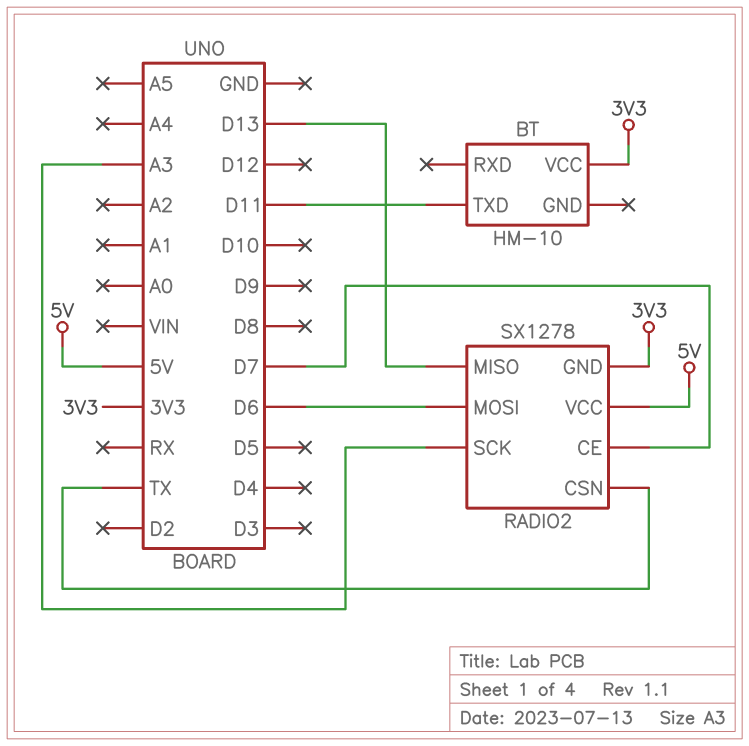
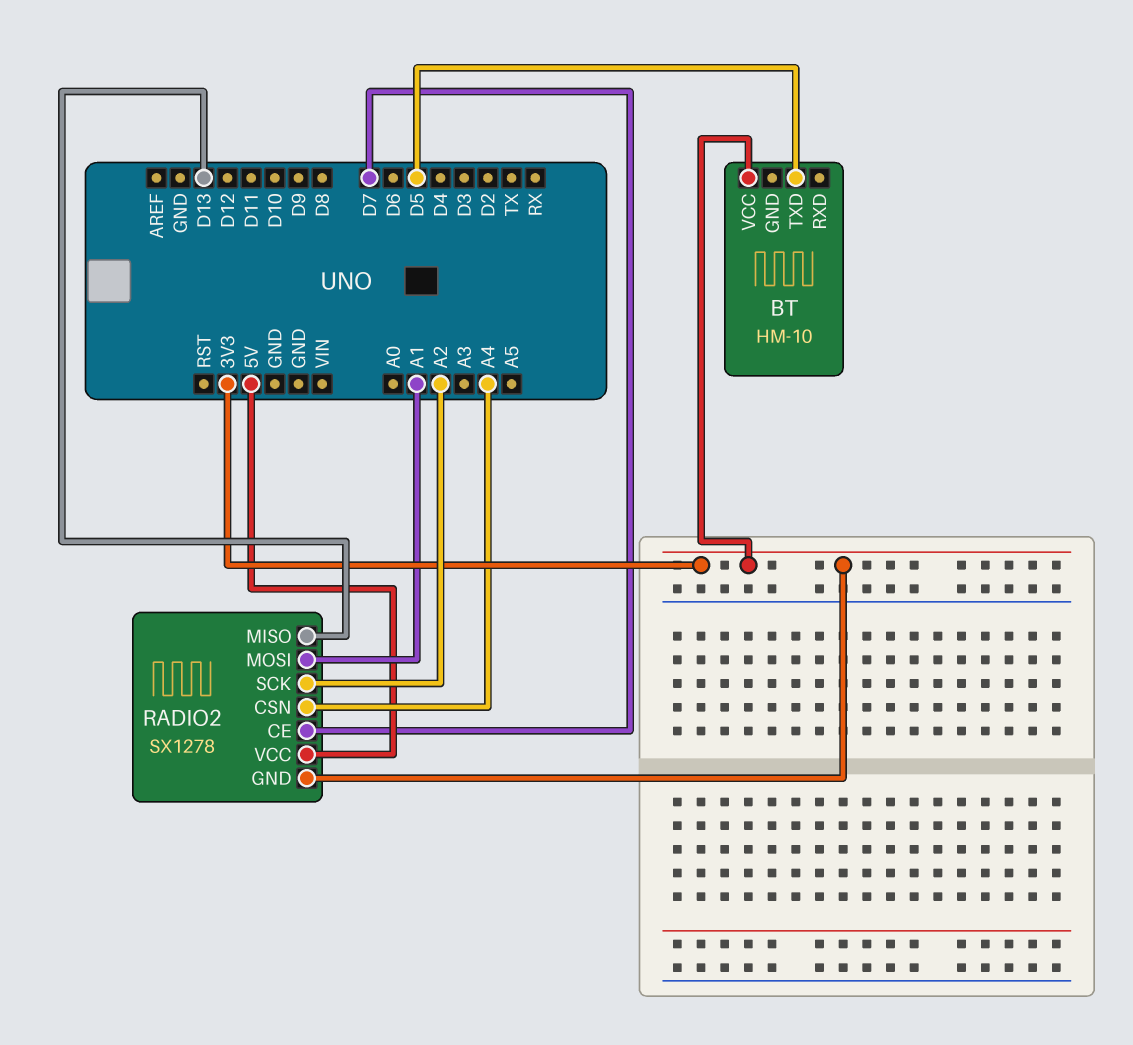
BT pin TXD: D11 -> D5
RADIO2 pin CSN: TX -> A4
RADIO2 pin MOSI: D6 -> A1
RADIO2 pin SCK: A3 -> A2

